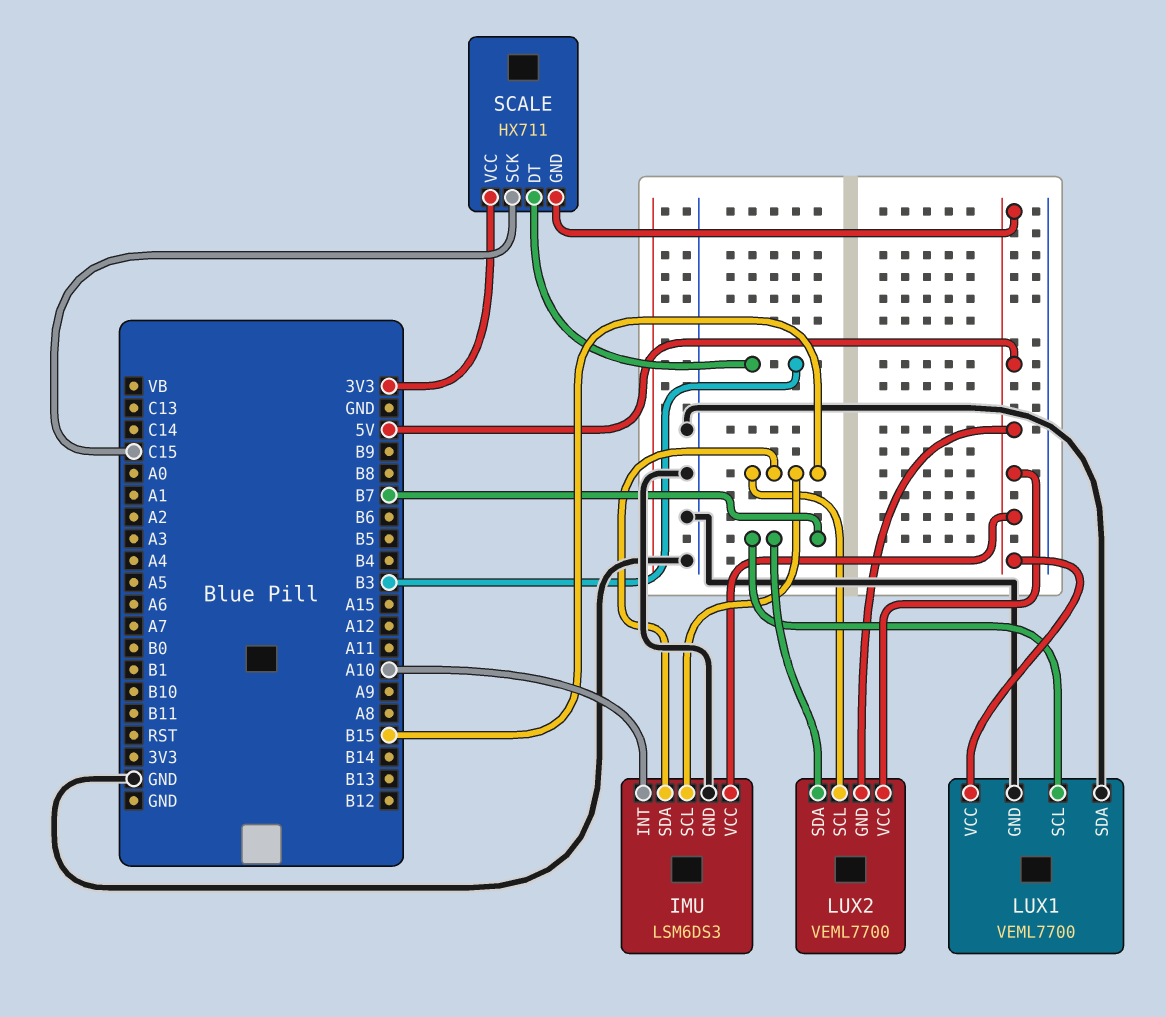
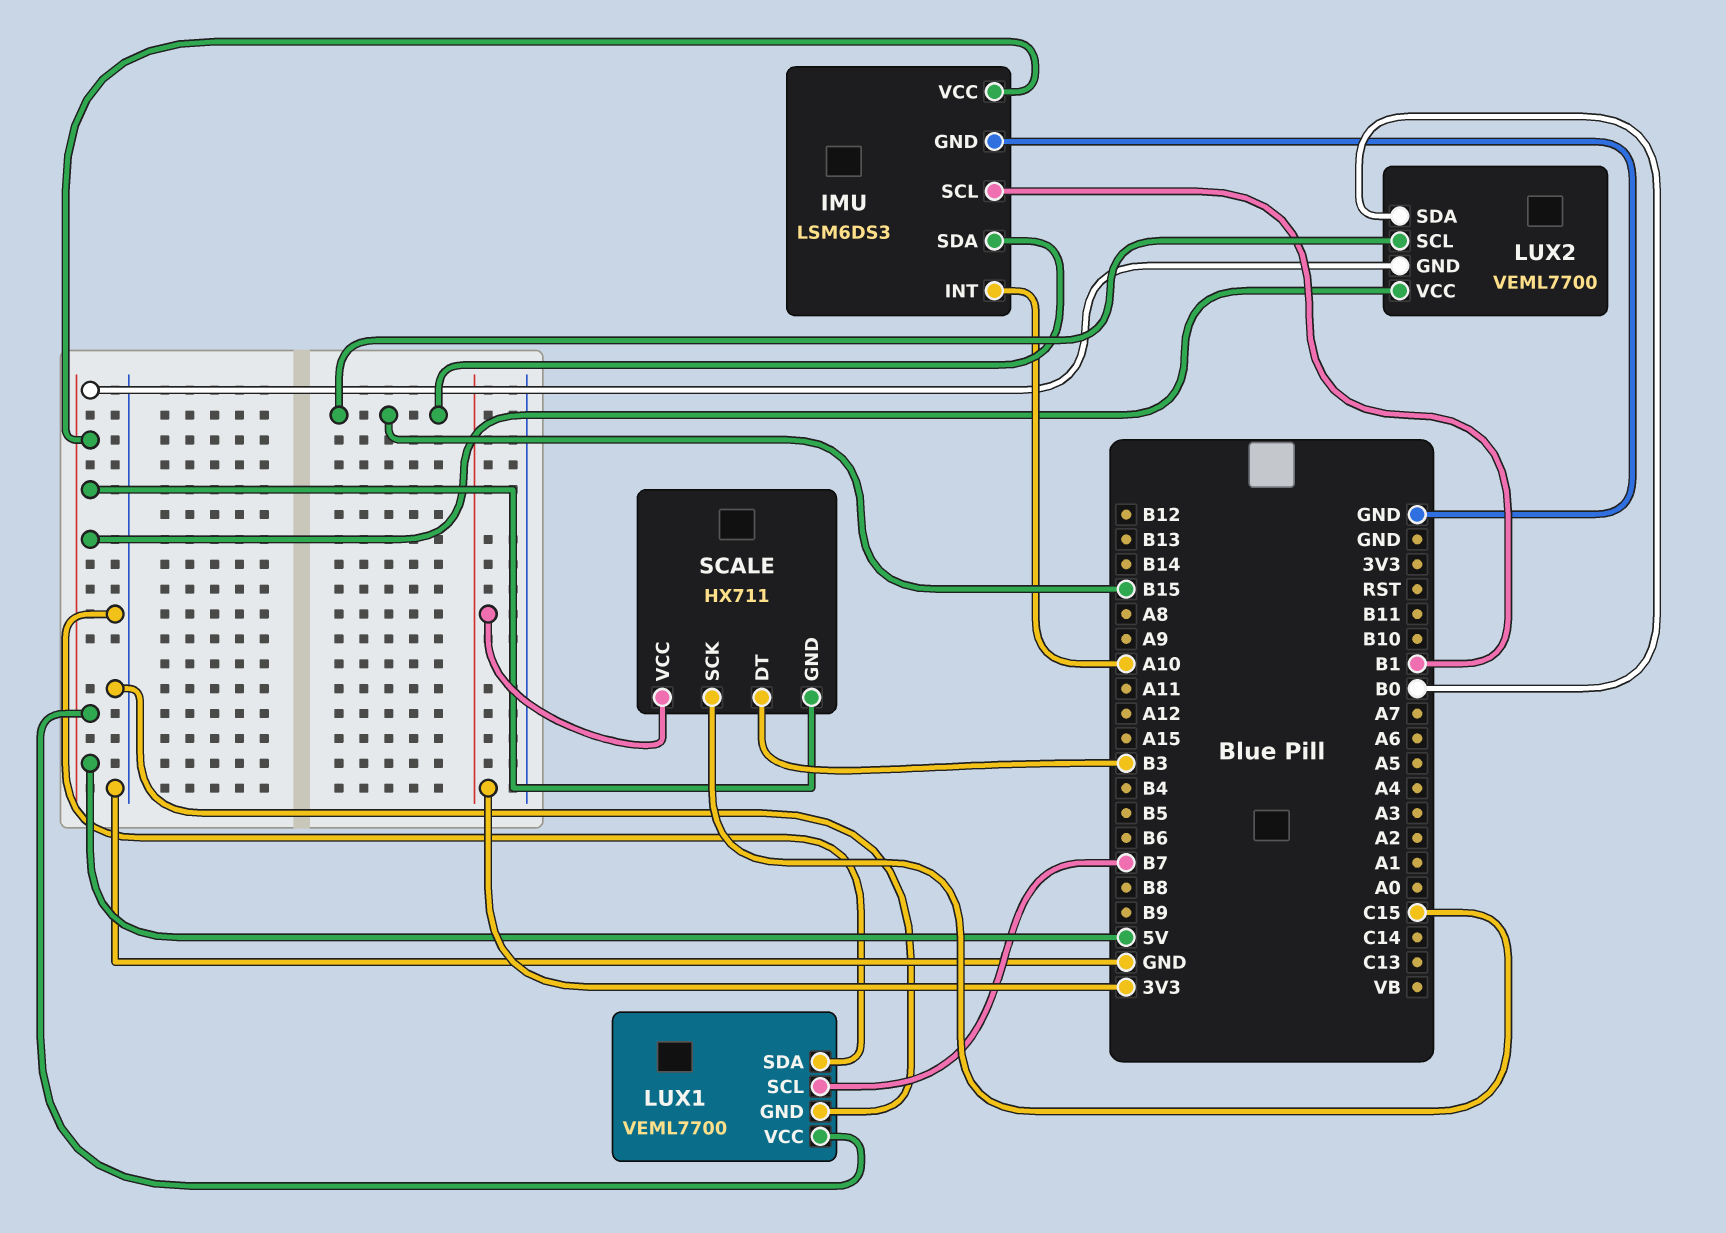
IMU pin SCL: B15 -> B1
LUX2 pin SDA: B7 -> B0

